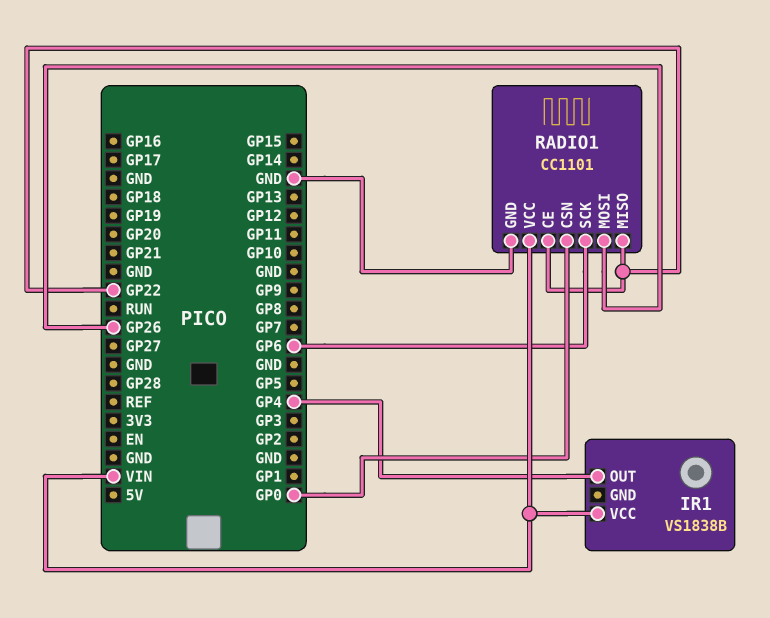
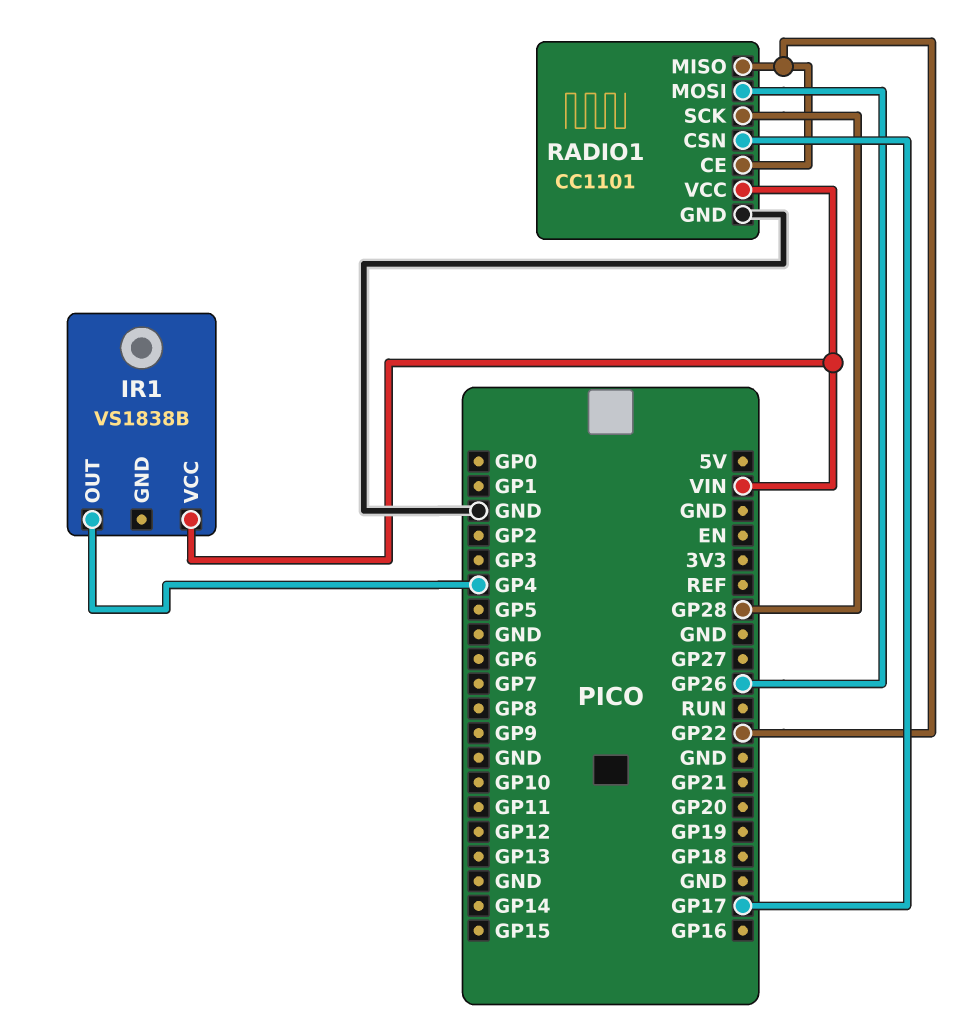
RADIO1 pin CSN: GP0 -> GP17
RADIO1 pin SCK: GP6 -> GP28

